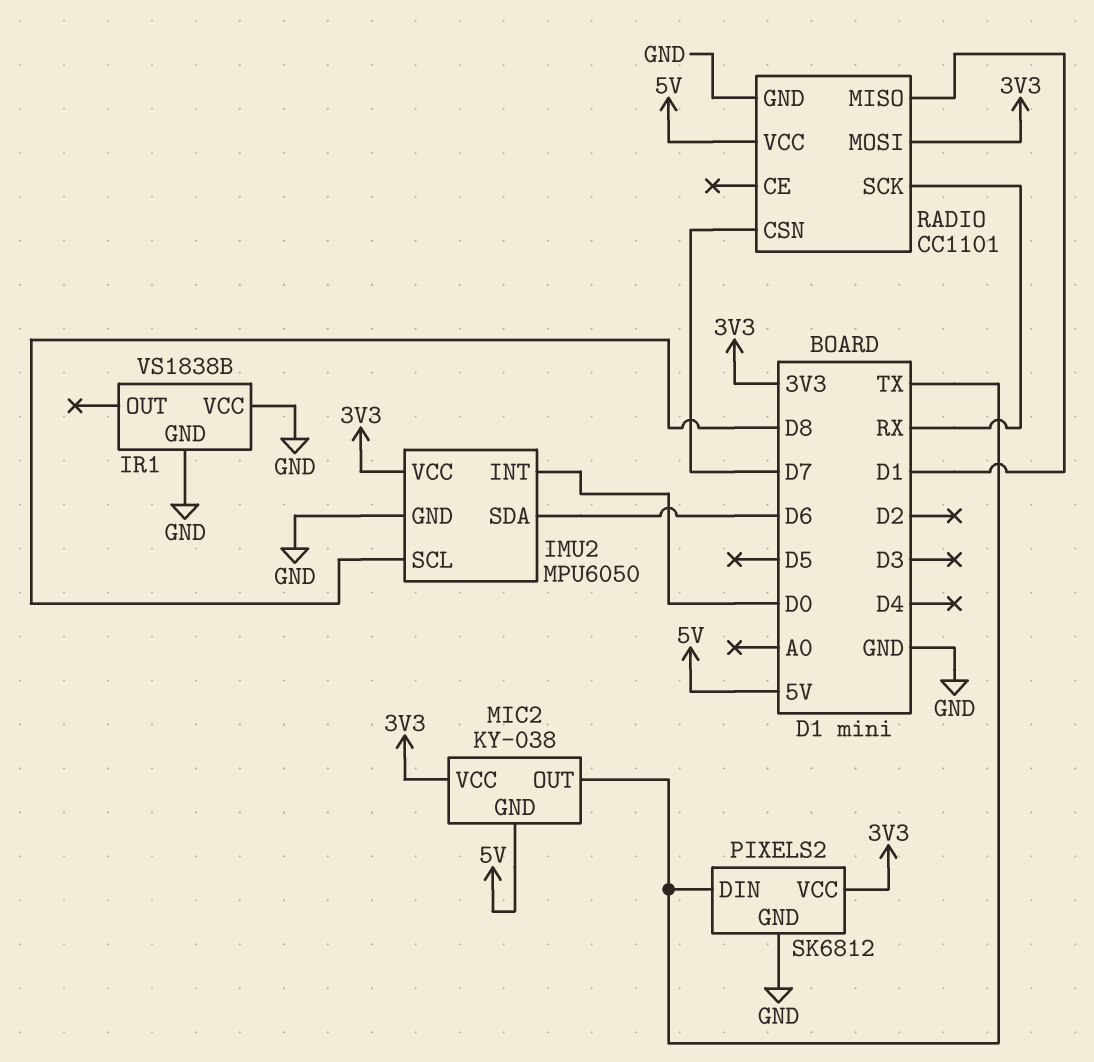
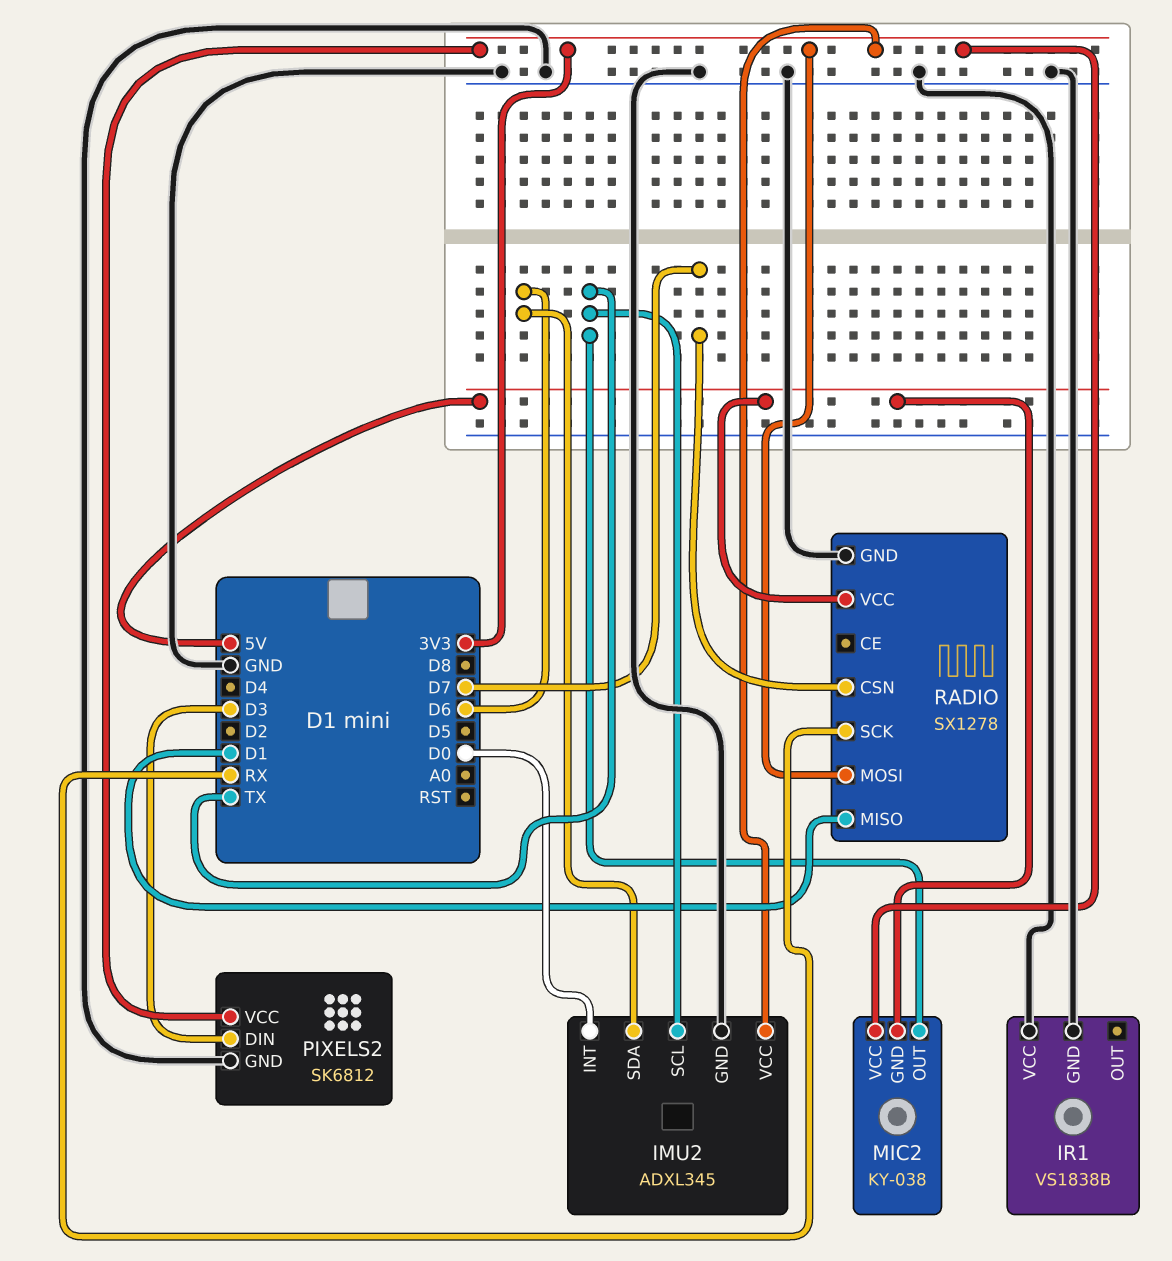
IMU2: MPU6050 -> ADXL345
IMU2 pin SCL: D8 -> TX
PIXELS2 pin DIN: TX -> D3
RADIO: CC1101 -> SX1278

